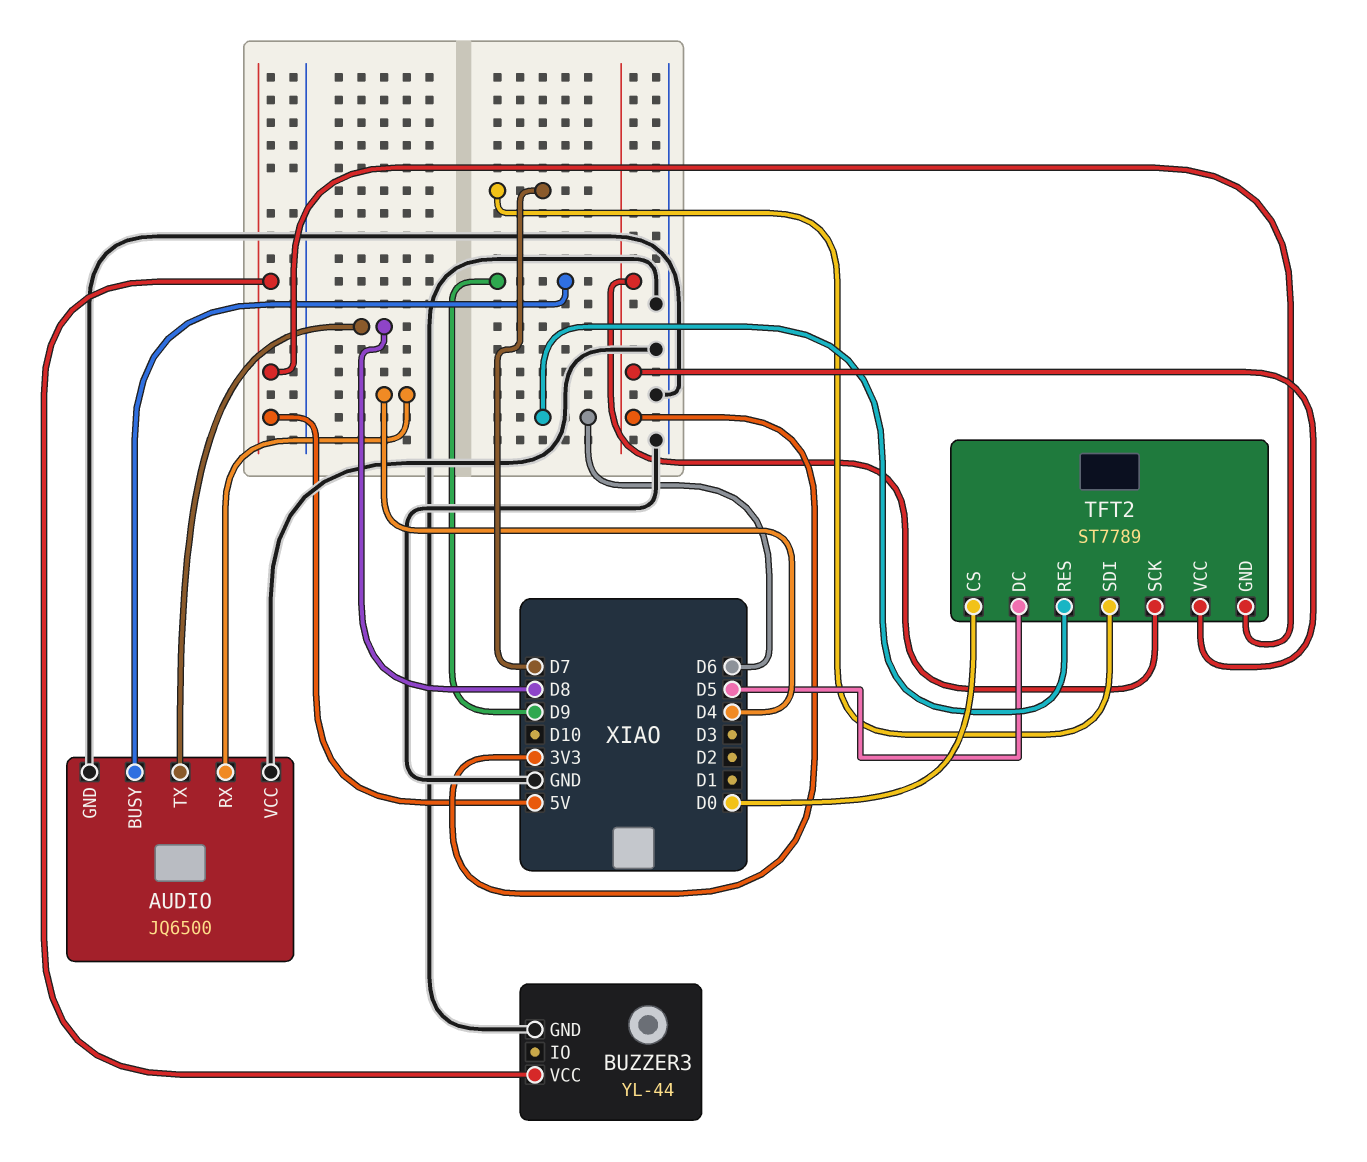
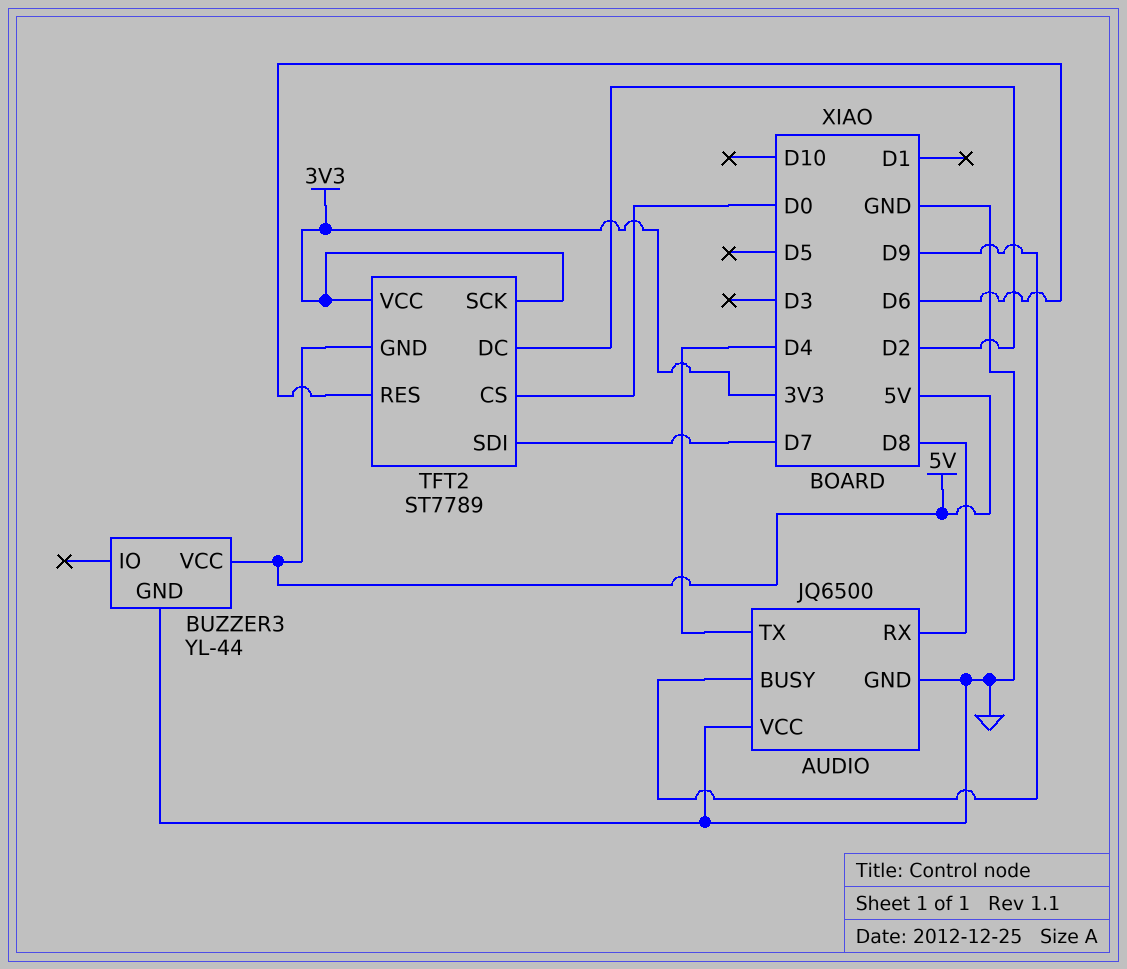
AUDIO pin RX: D4 -> D8
AUDIO pin TX: D8 -> D4
TFT2 pin DC: D5 -> D2

